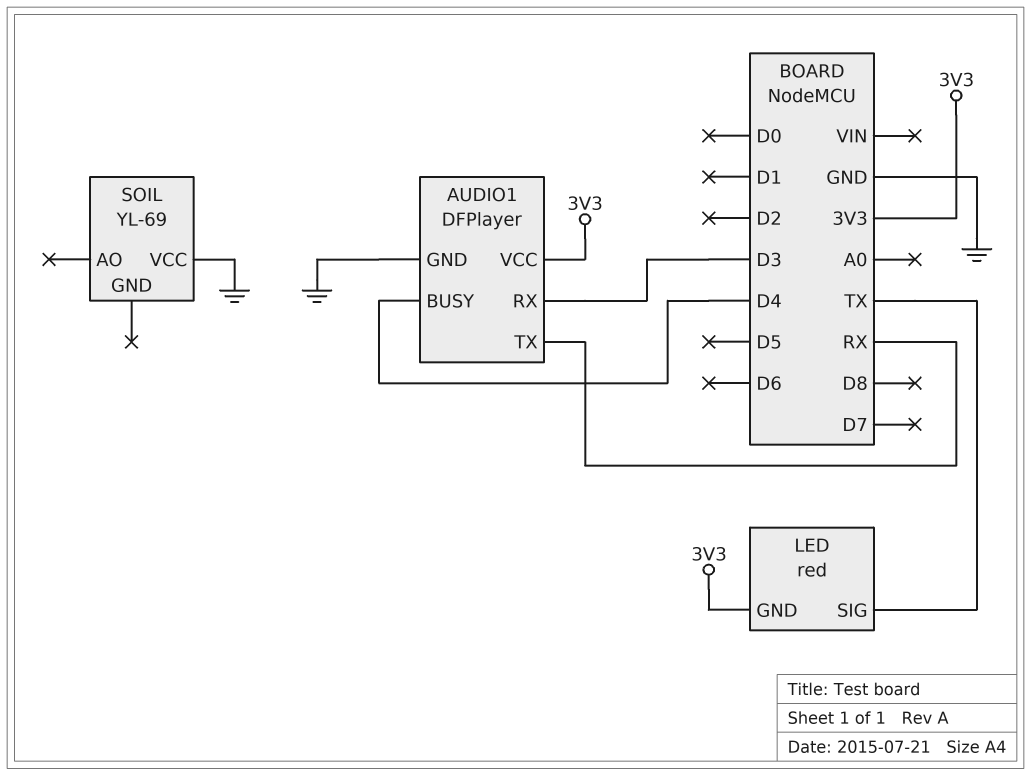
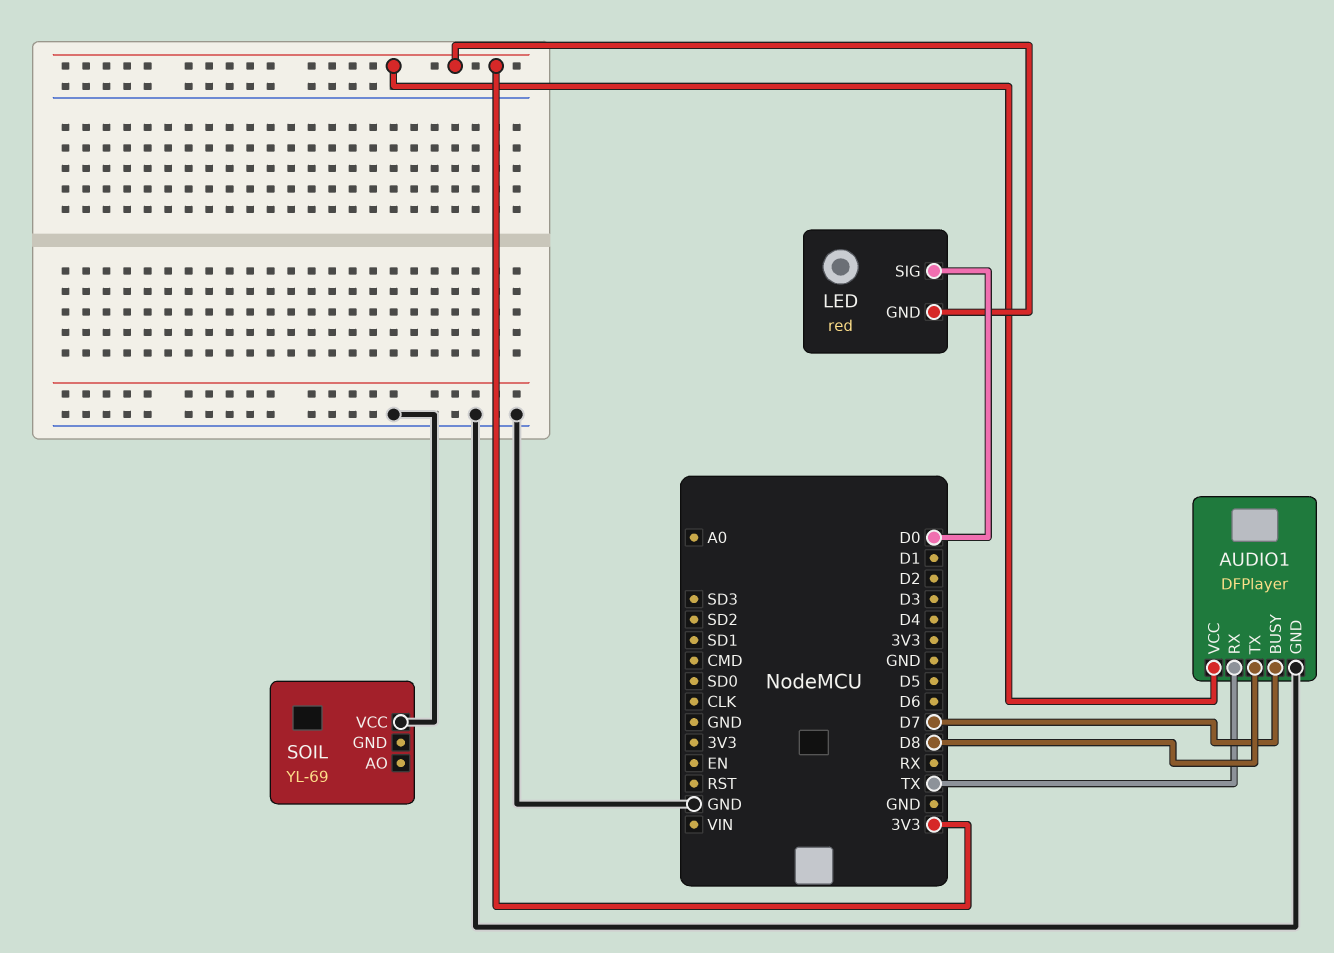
AUDIO1 pin BUSY: D4 -> D7
AUDIO1 pin RX: D3 -> TX
AUDIO1 pin TX: RX -> D8
LED pin SIG: TX -> D0

